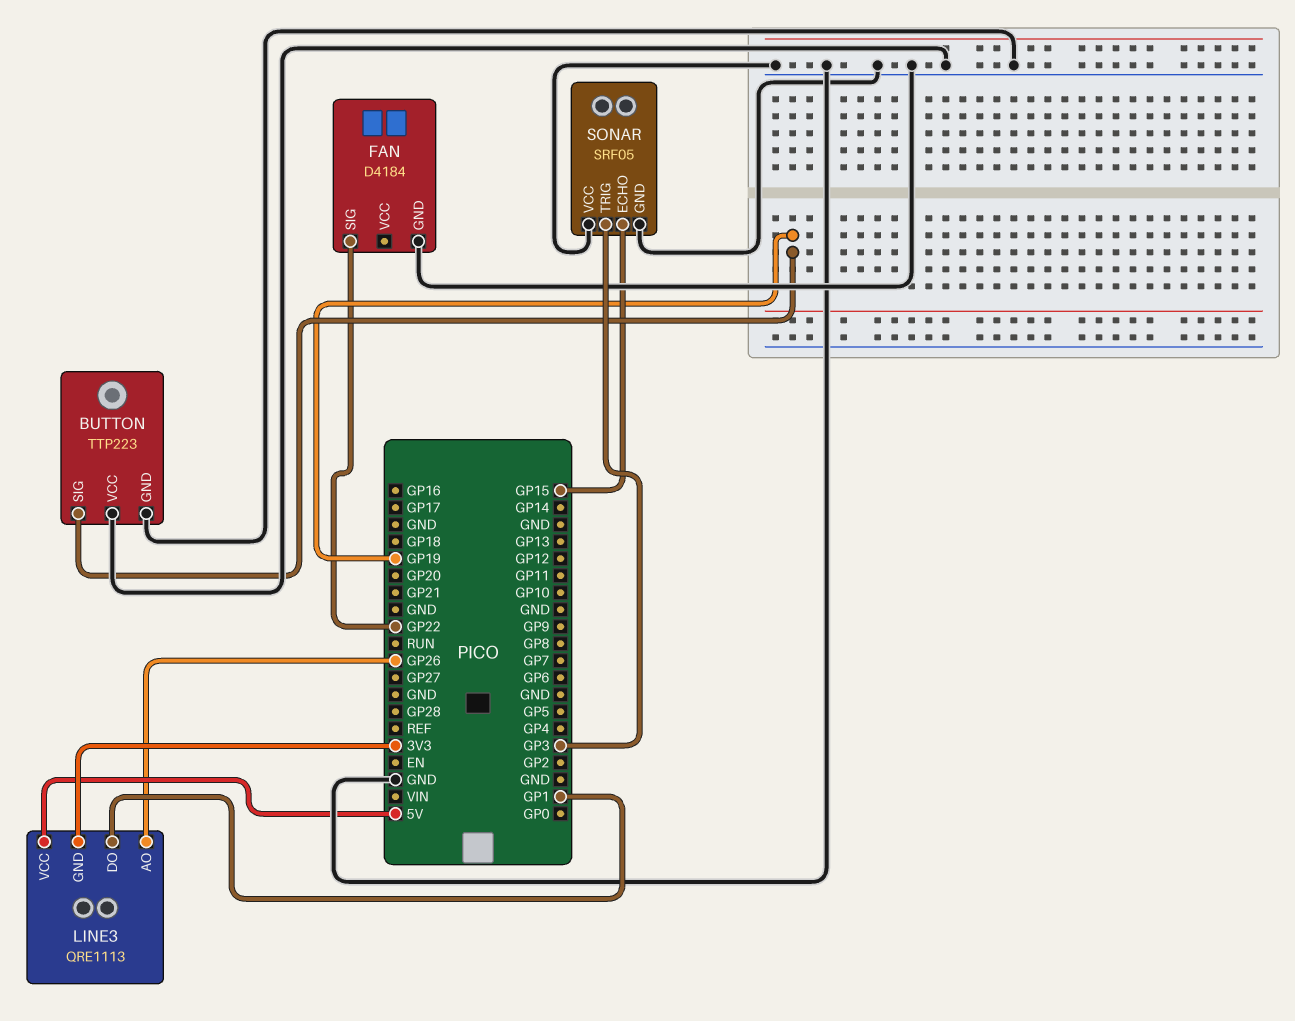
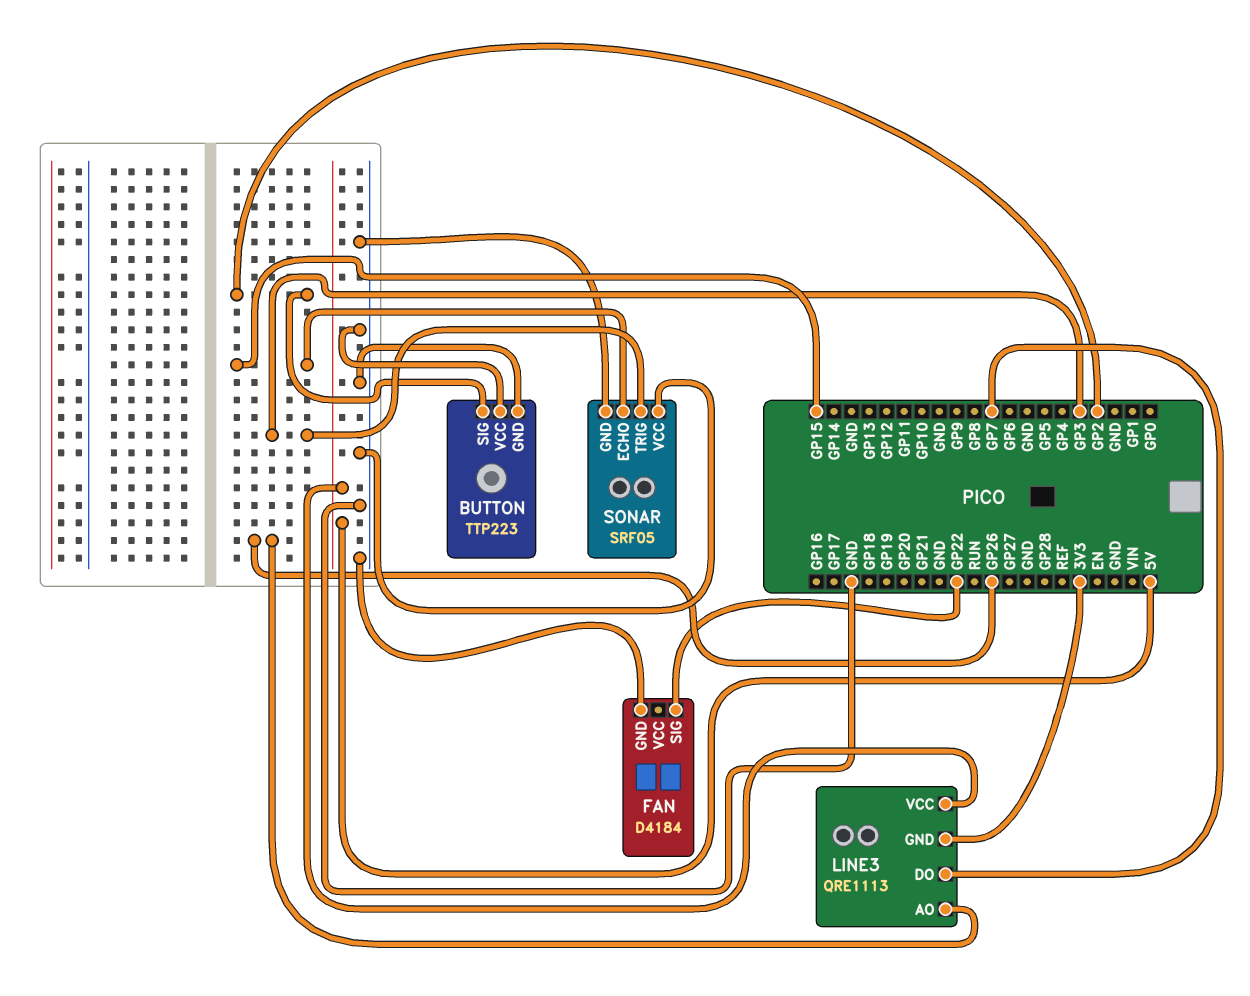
BUTTON pin SIG: GP19 -> GP2
LINE3 pin DO: GP1 -> GP7

